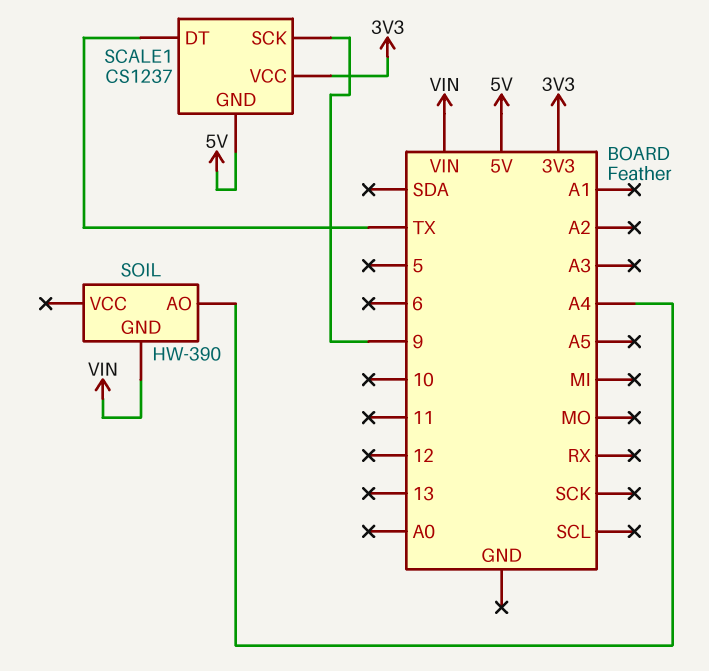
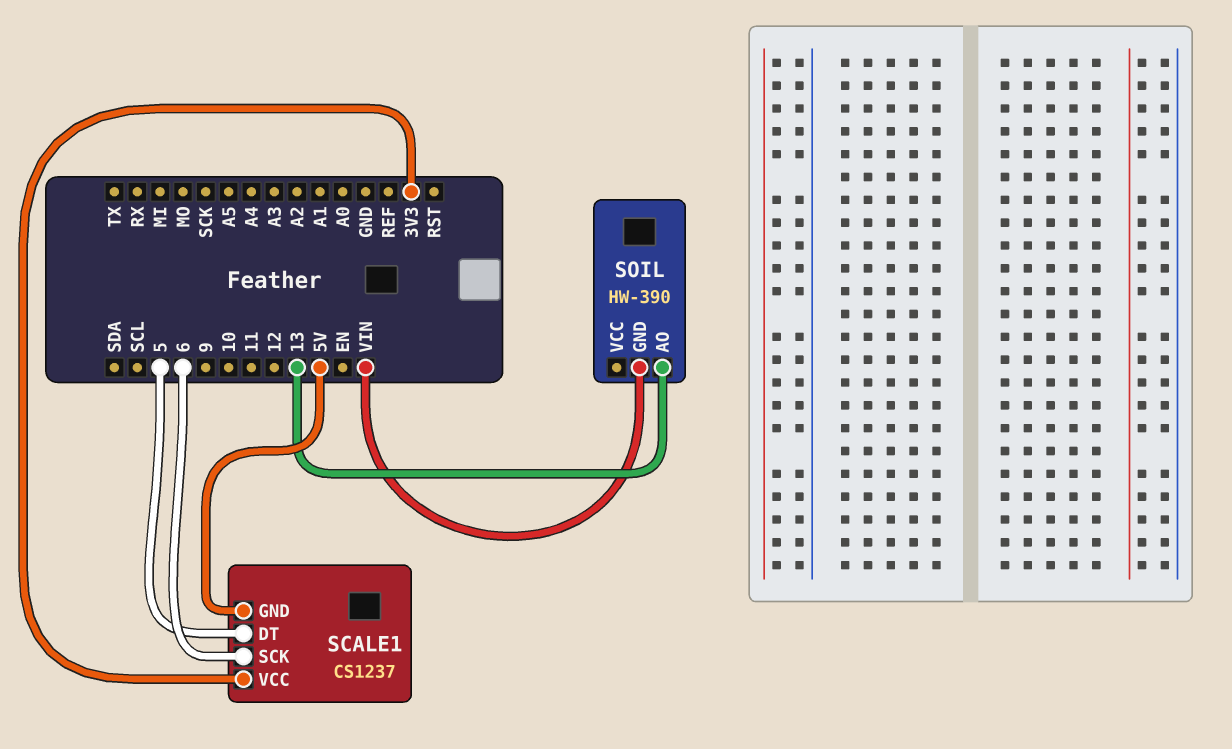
SCALE1 pin DT: TX -> 5
SCALE1 pin SCK: 9 -> 6
SOIL pin AO: A4 -> 13

